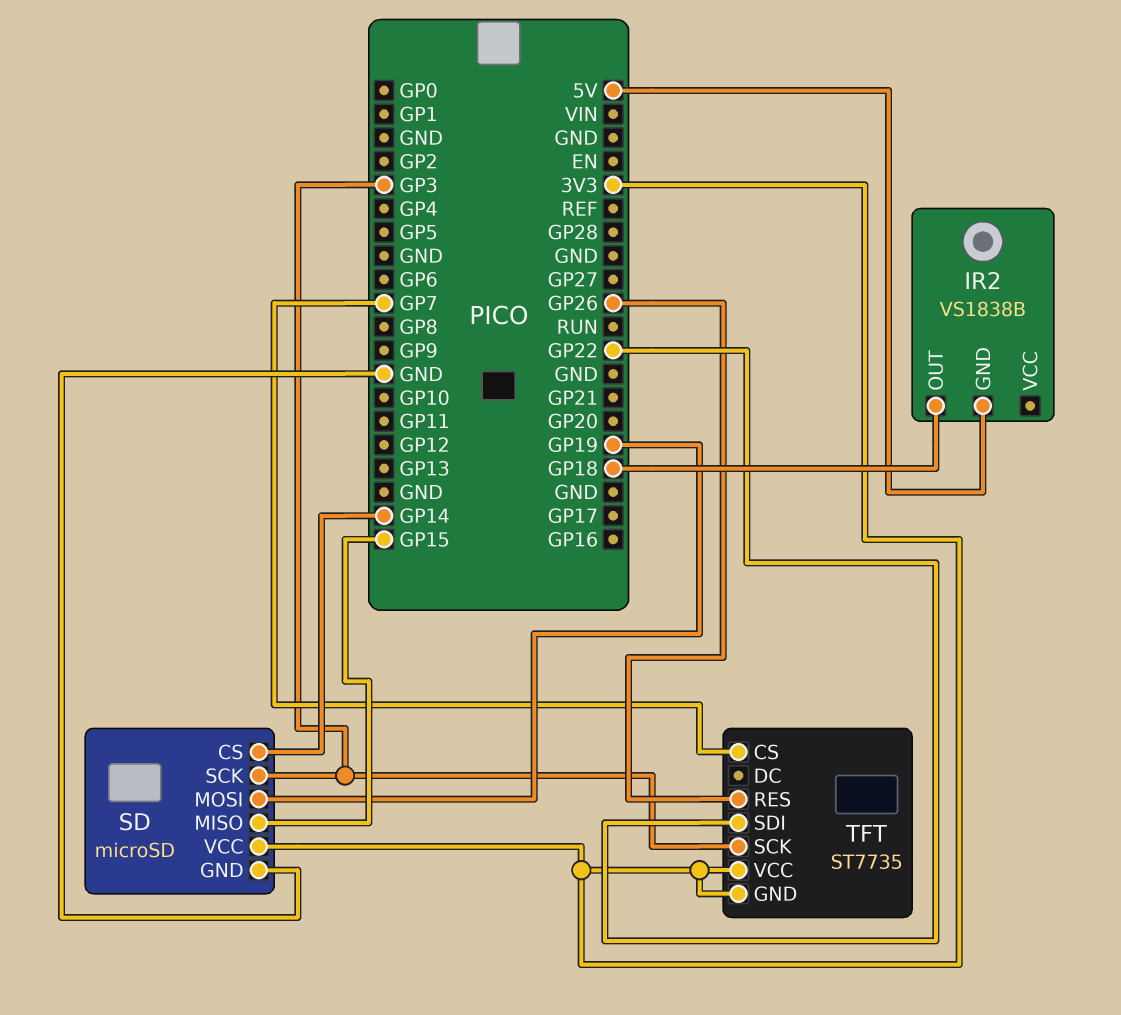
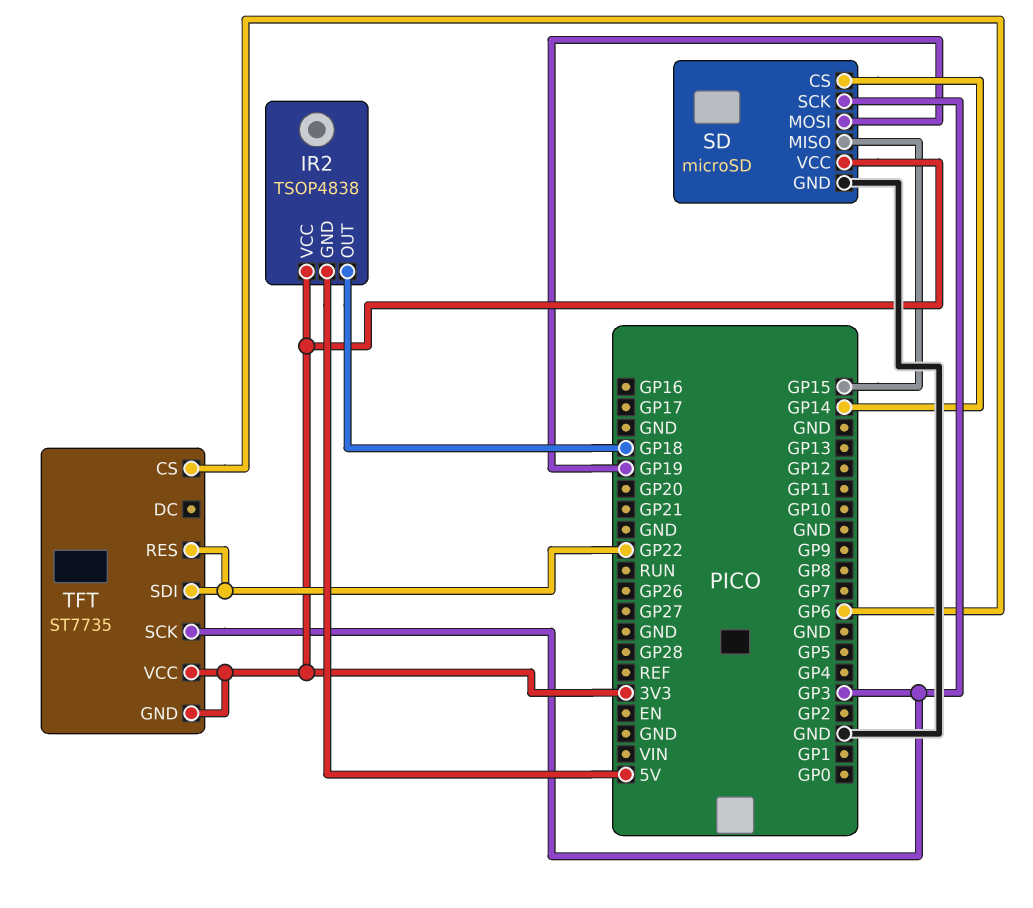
IR2: VS1838B -> TSOP4838
IR2 pin VCC: none -> 3V3
TFT pin CS: GP7 -> GP6
TFT pin RES: GP26 -> GP22

